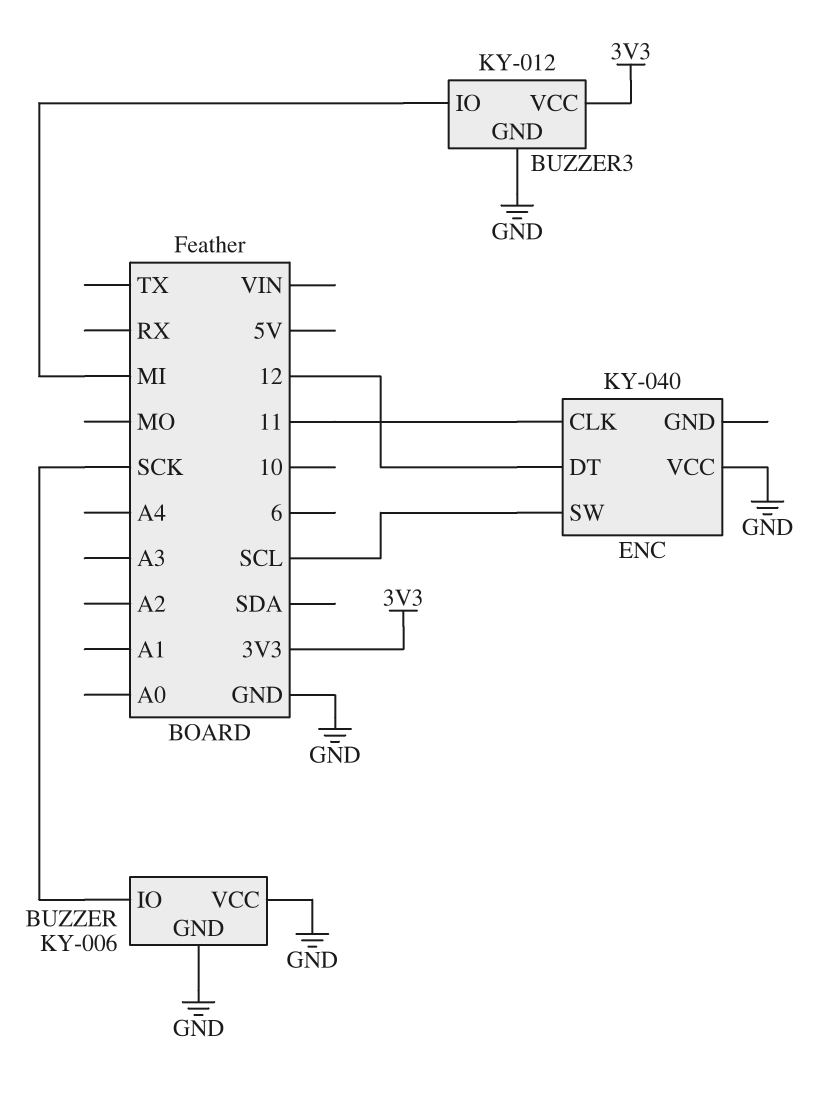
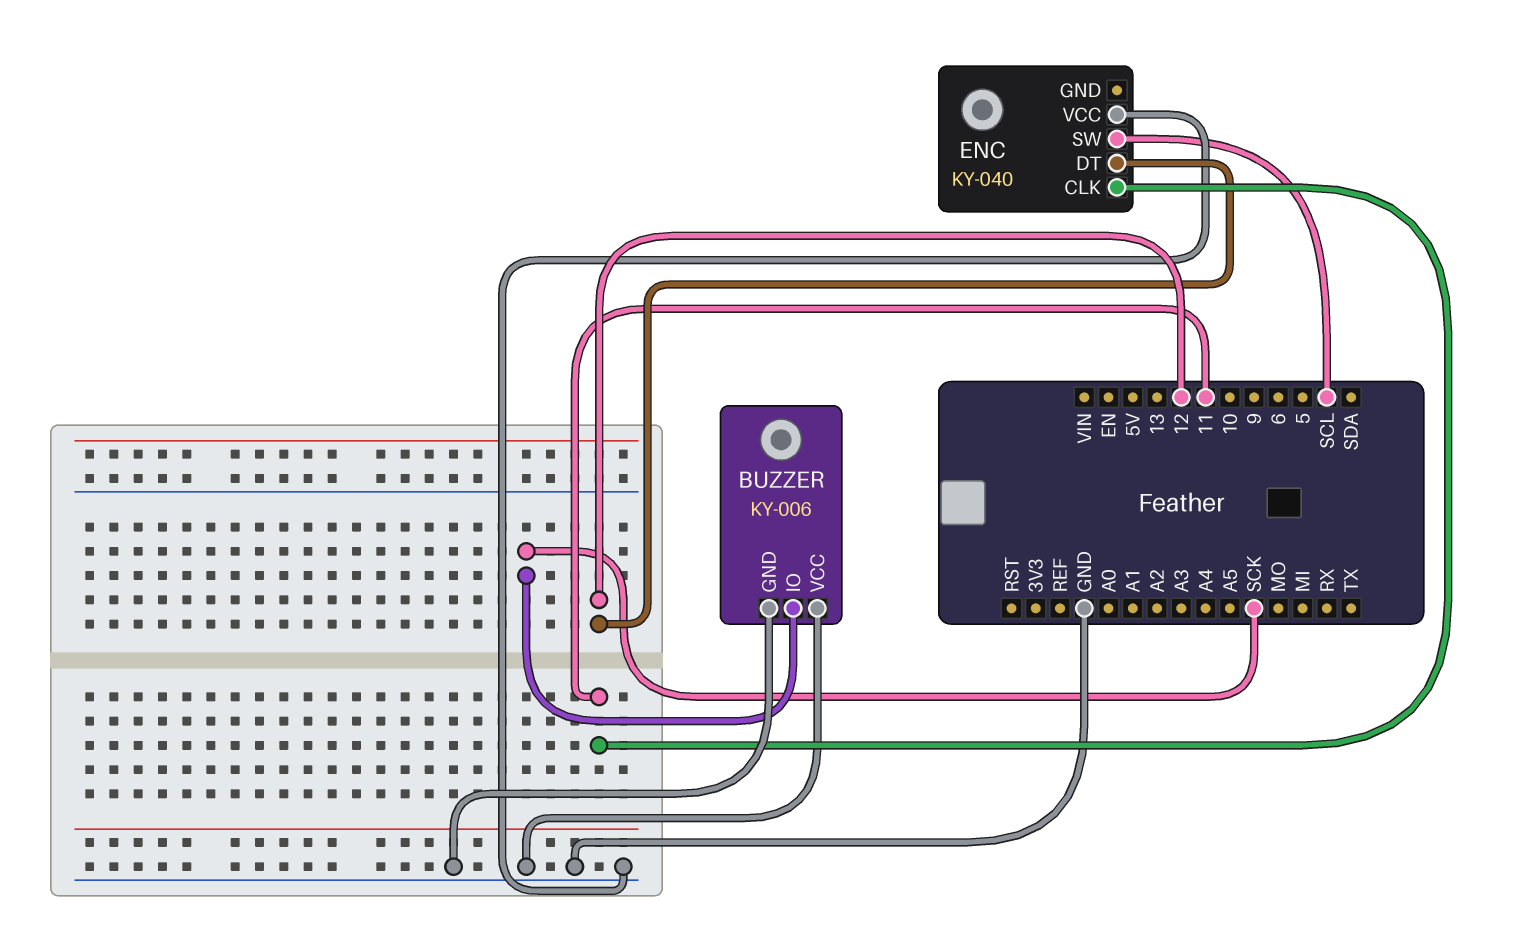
BUZZER3: KY-012 -> none
BUZZER3 pin GND: GND -> none
BUZZER3 pin IO: MI -> none
BUZZER3 pin VCC: 3V3 -> none

